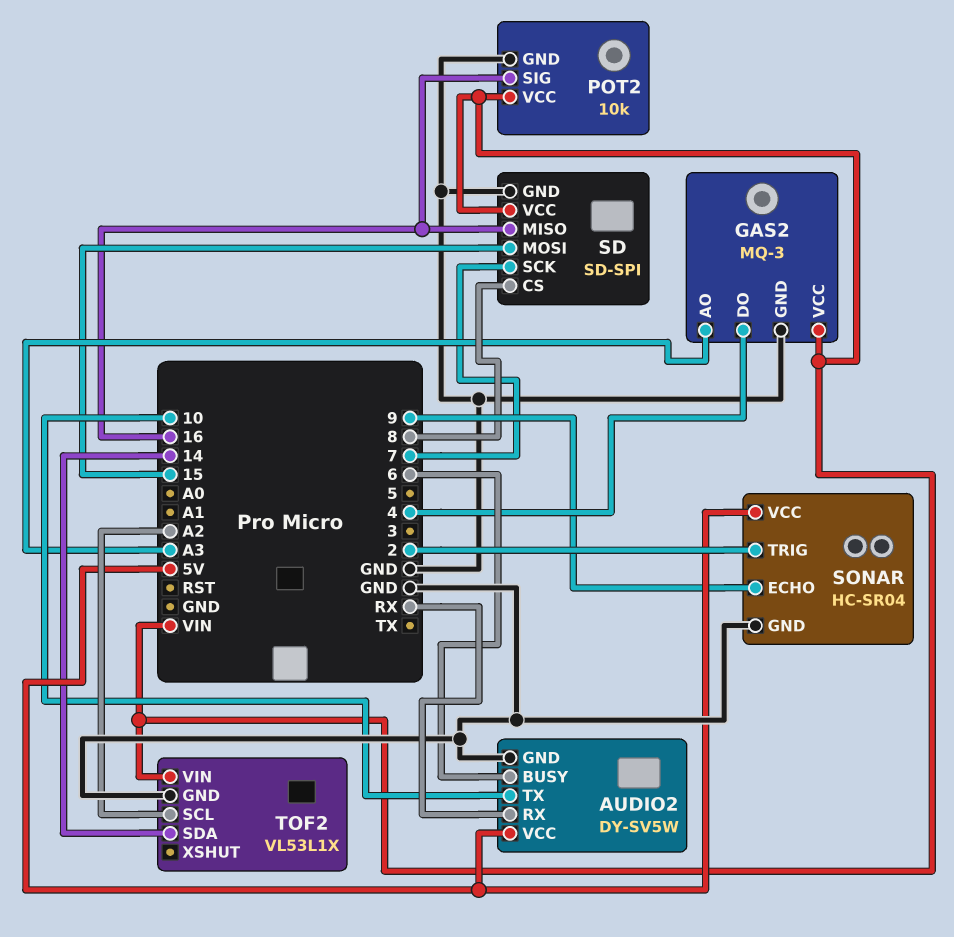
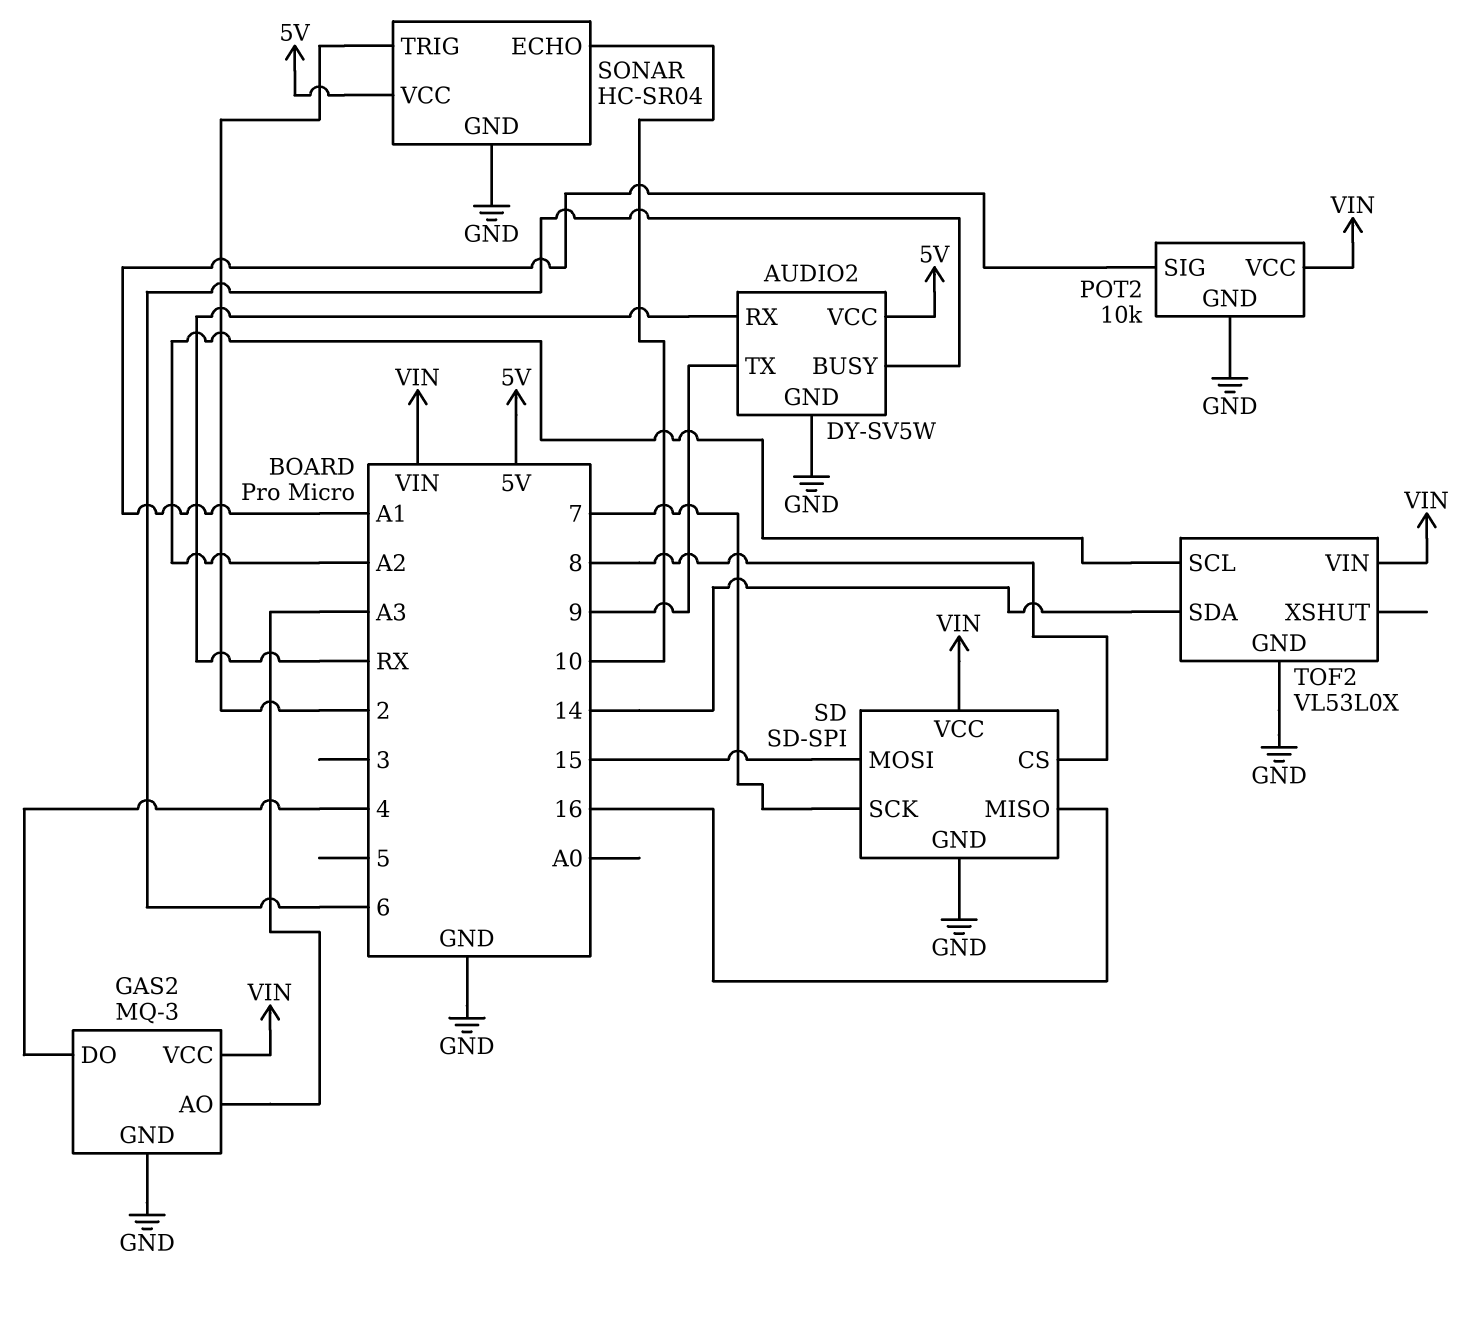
AUDIO2 pin TX: 10 -> 9
POT2 pin SIG: 16 -> A1
SONAR pin ECHO: 9 -> 10
TOF2: VL53L1X -> VL53L0X

